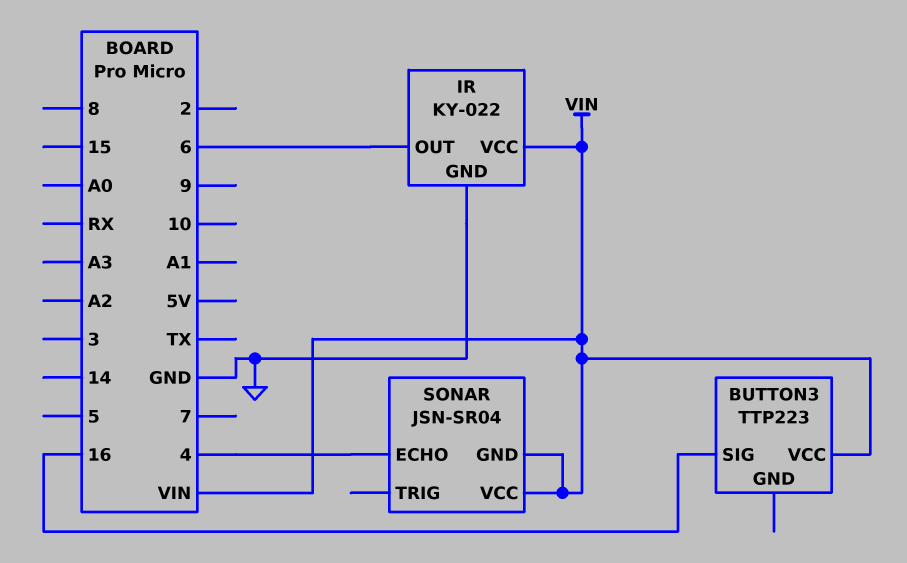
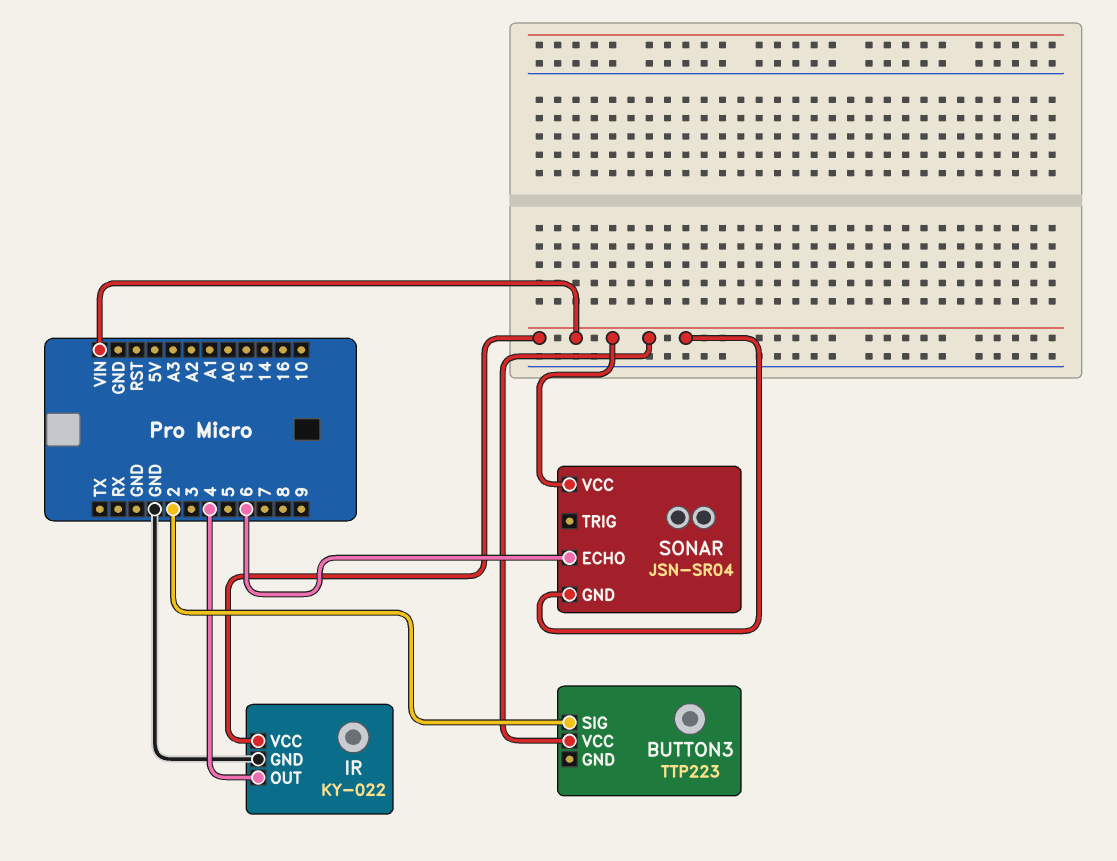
BUTTON3 pin SIG: 16 -> 2
IR pin OUT: 6 -> 4
SONAR pin ECHO: 4 -> 6

